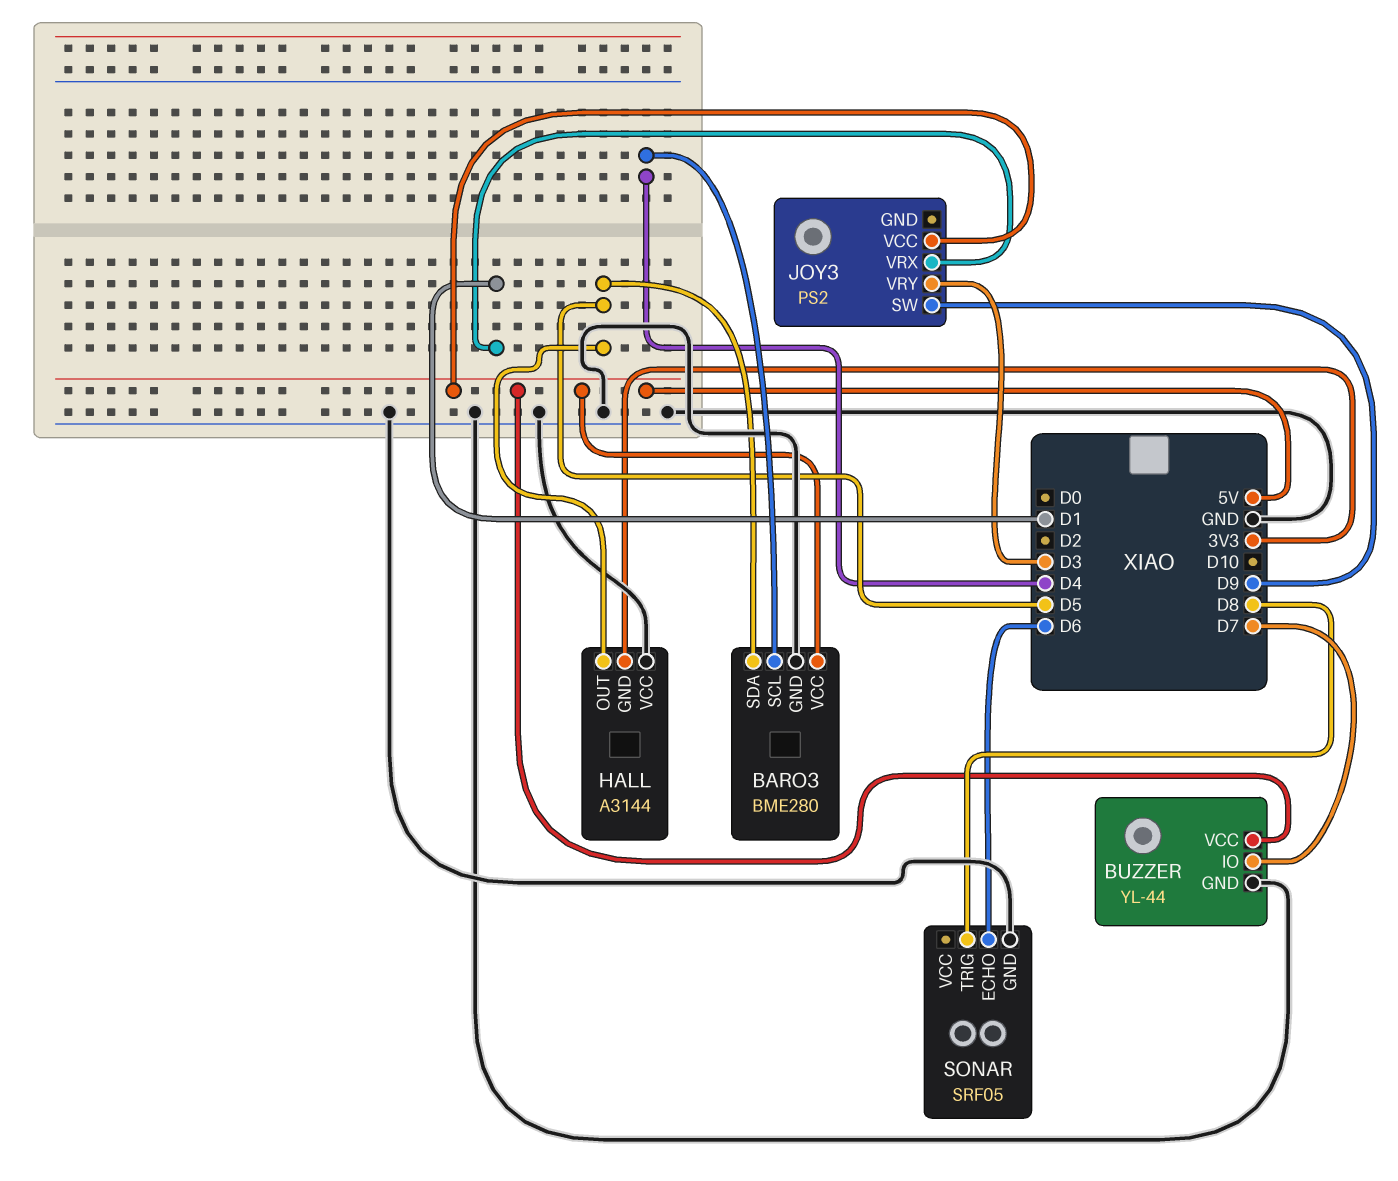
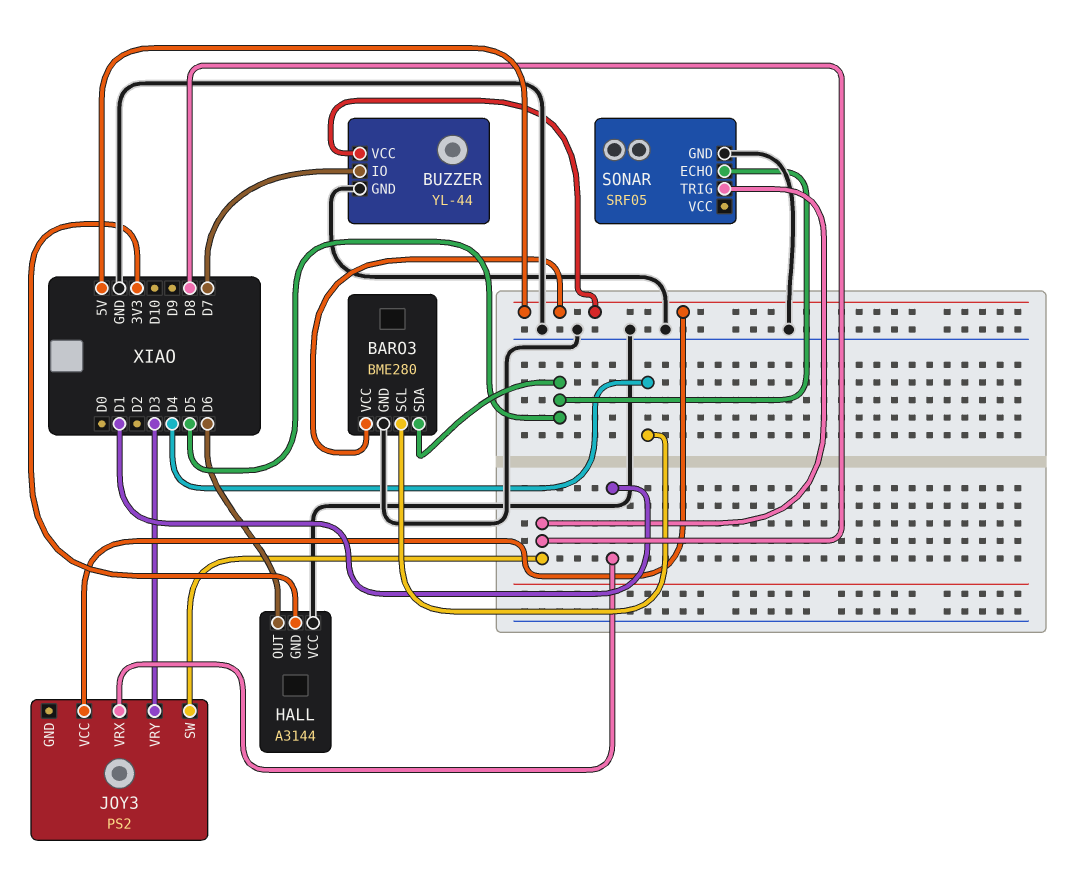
HALL pin OUT: D5 -> D6
JOY3 pin SW: D9 -> D8
SONAR pin ECHO: D6 -> D5

